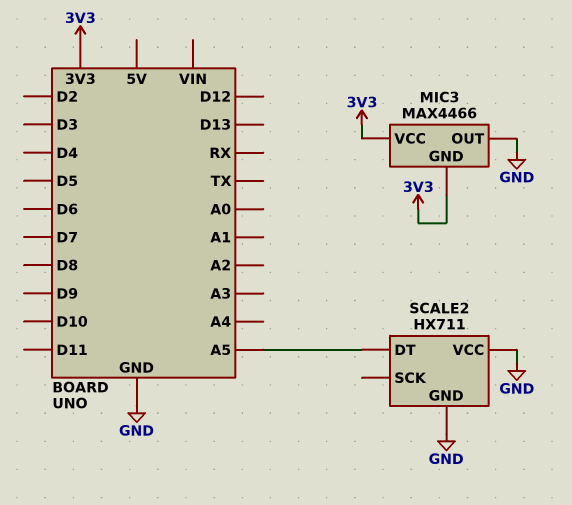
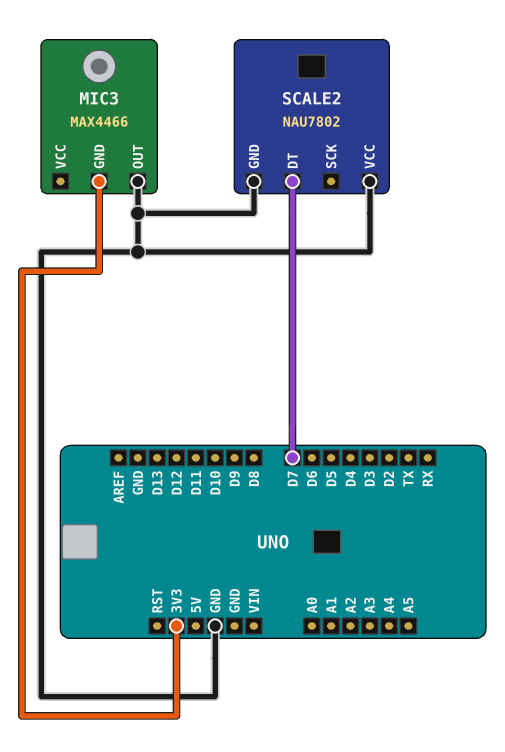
MIC3 pin VCC: 3V3 -> none
SCALE2: HX711 -> NAU7802
SCALE2 pin DT: A5 -> D7

